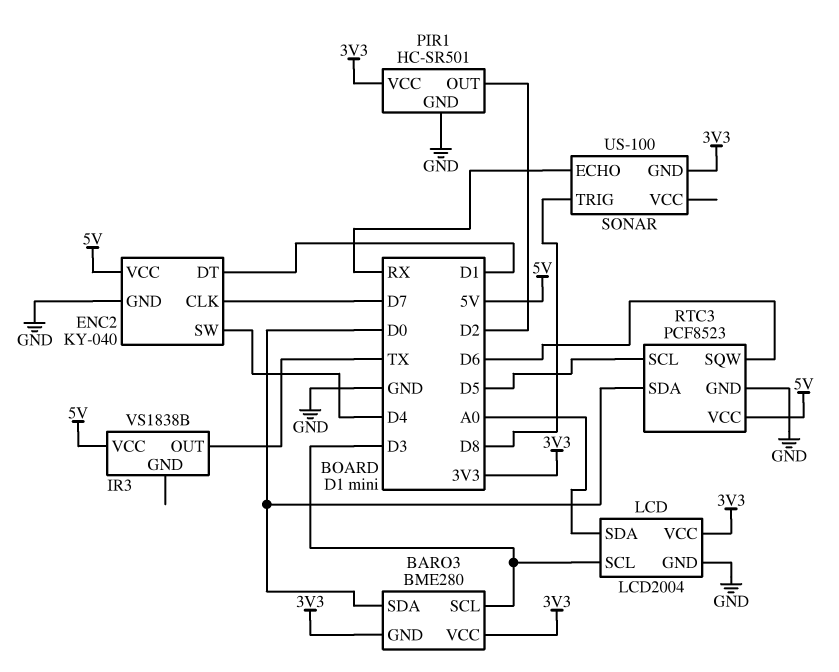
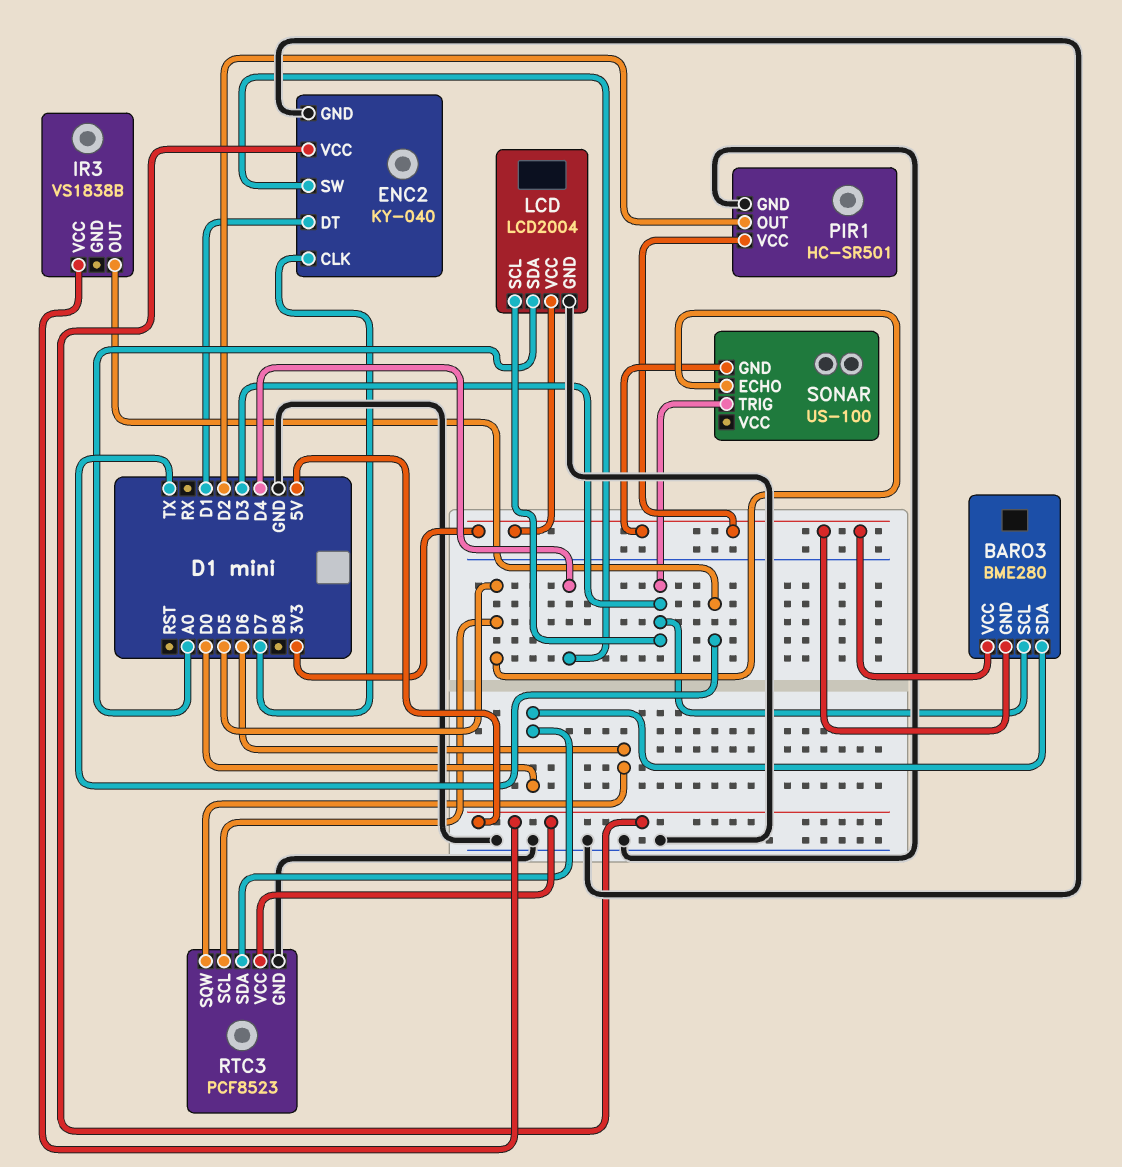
SONAR pin ECHO: RX -> D5
SONAR pin TRIG: D8 -> D3

